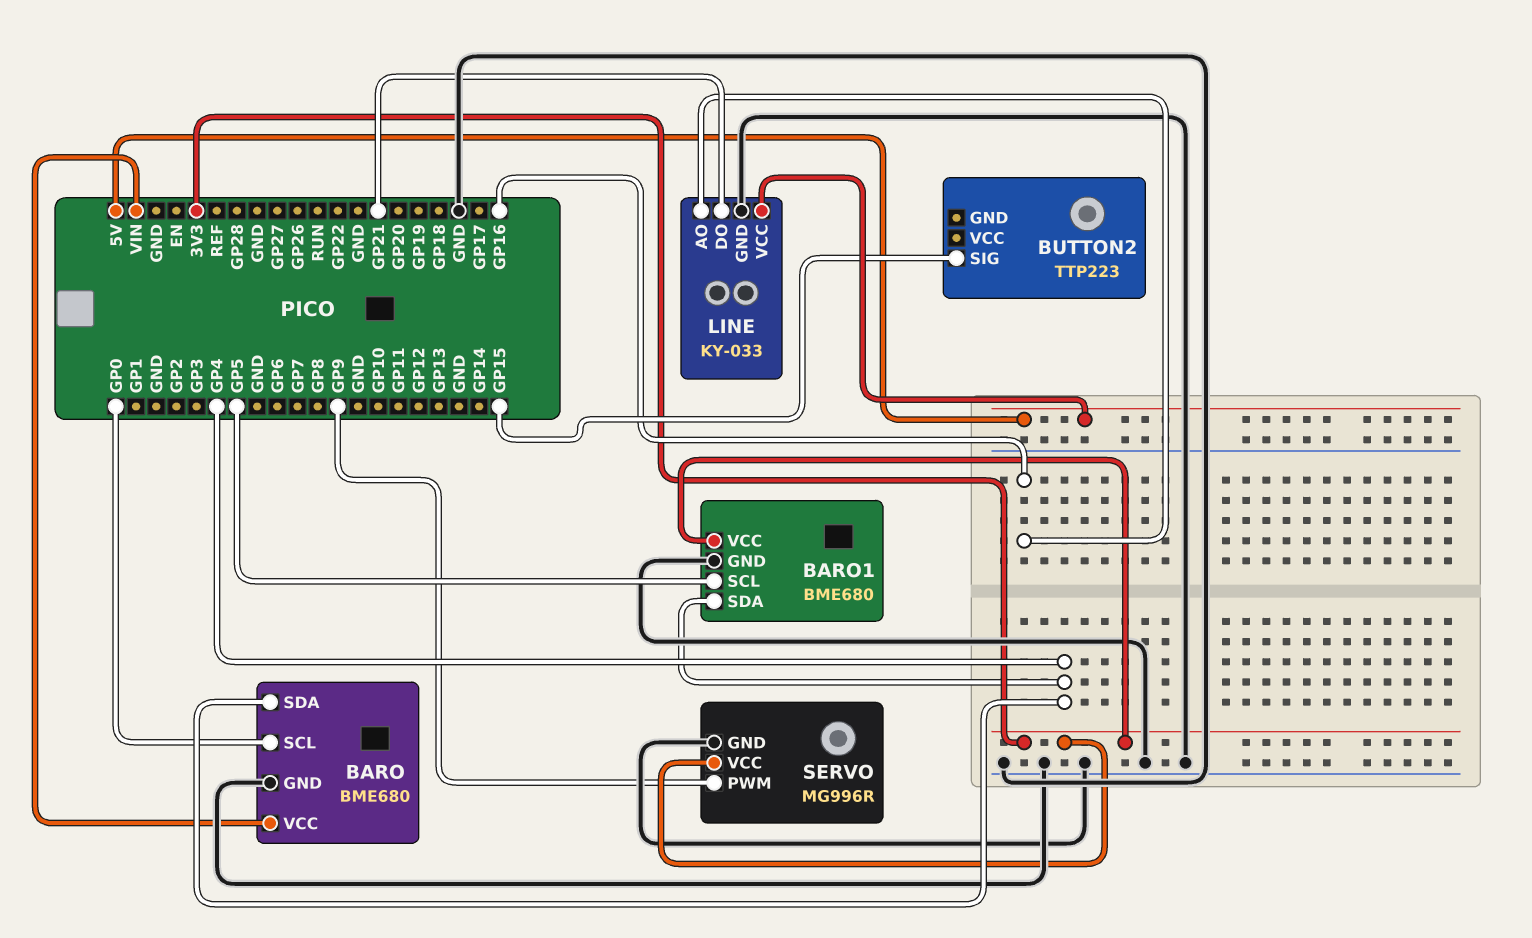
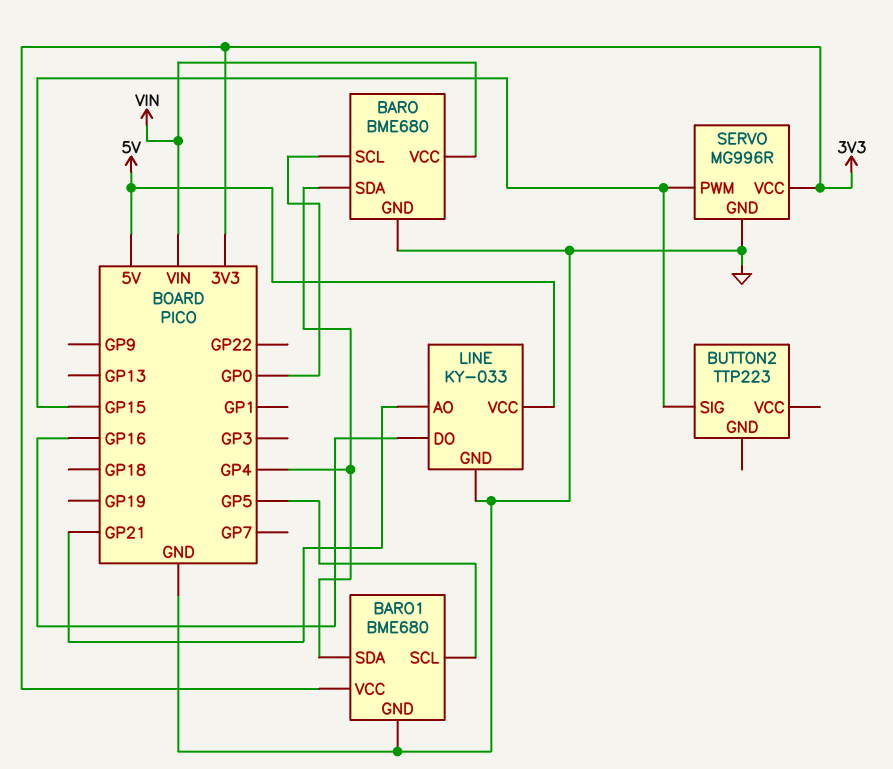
LINE pin AO: GP16 -> GP21
LINE pin DO: GP21 -> GP16
SERVO pin PWM: GP9 -> GP15

